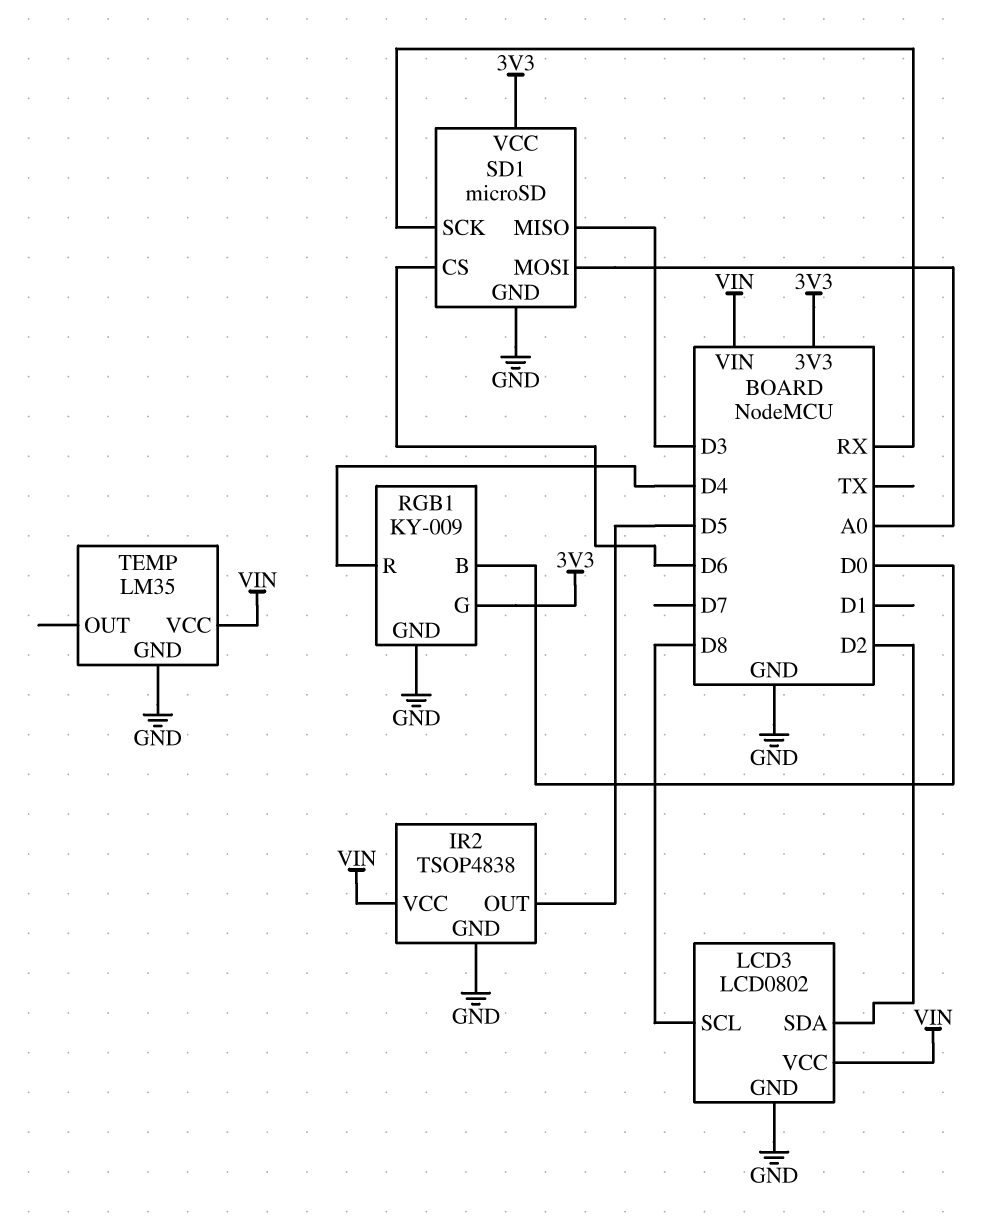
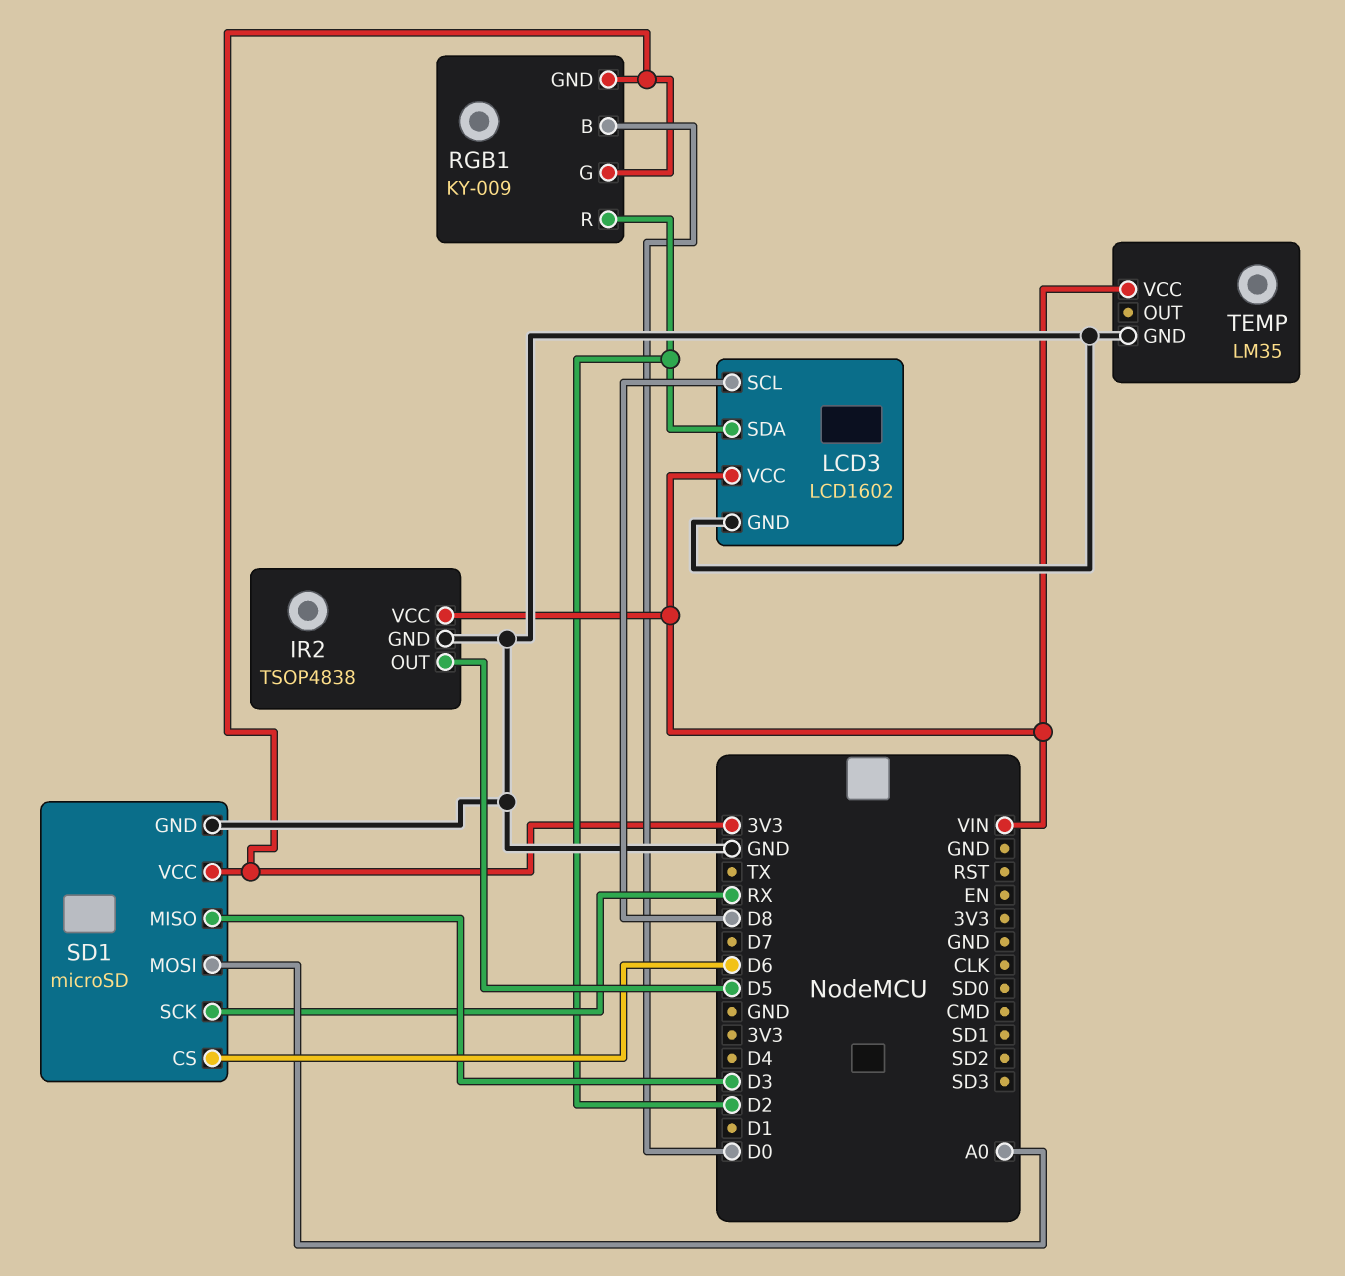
LCD3: LCD0802 -> LCD1602
RGB1 pin GND: GND -> 3V3
RGB1 pin R: D4 -> D2

